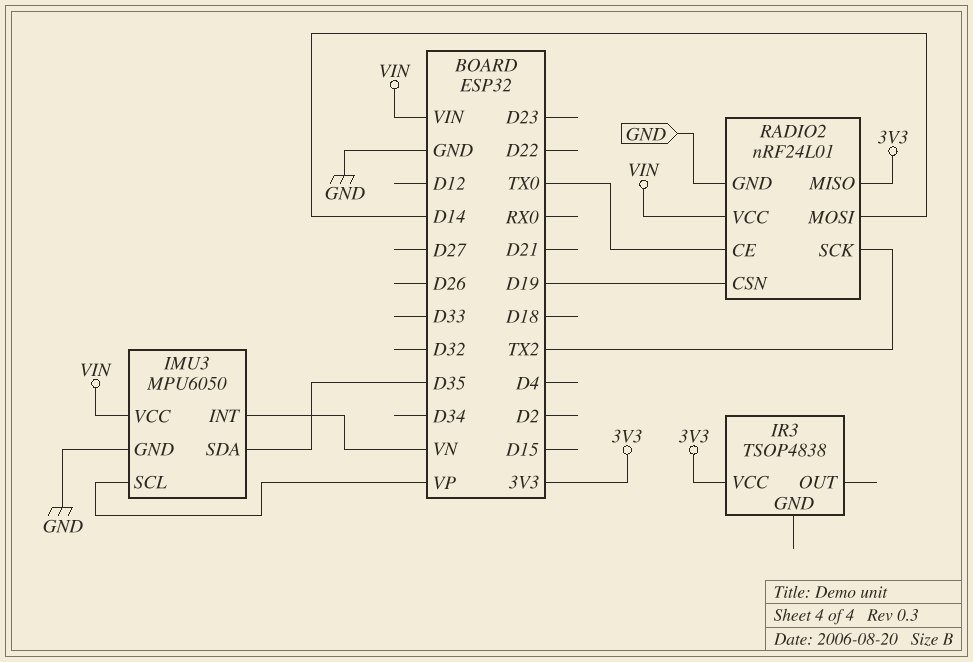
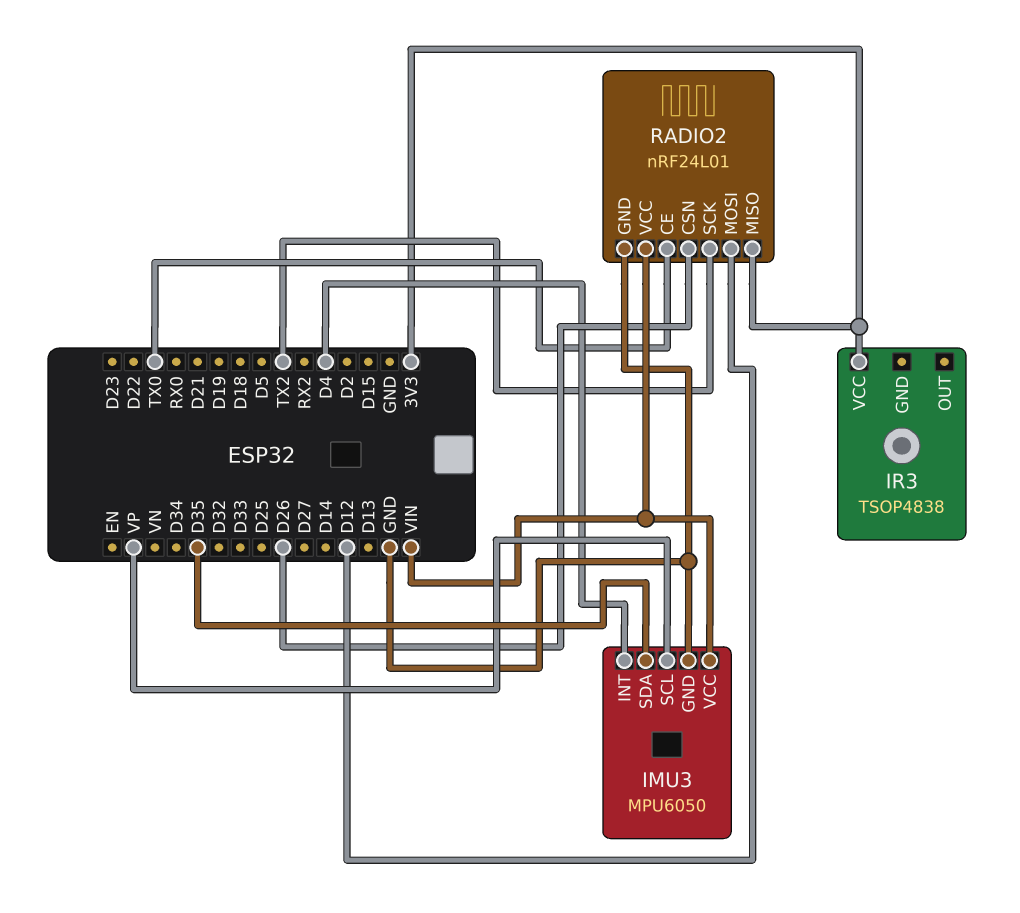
IMU3 pin INT: VN -> D4
RADIO2 pin CSN: D19 -> D26
RADIO2 pin MOSI: D14 -> D12

